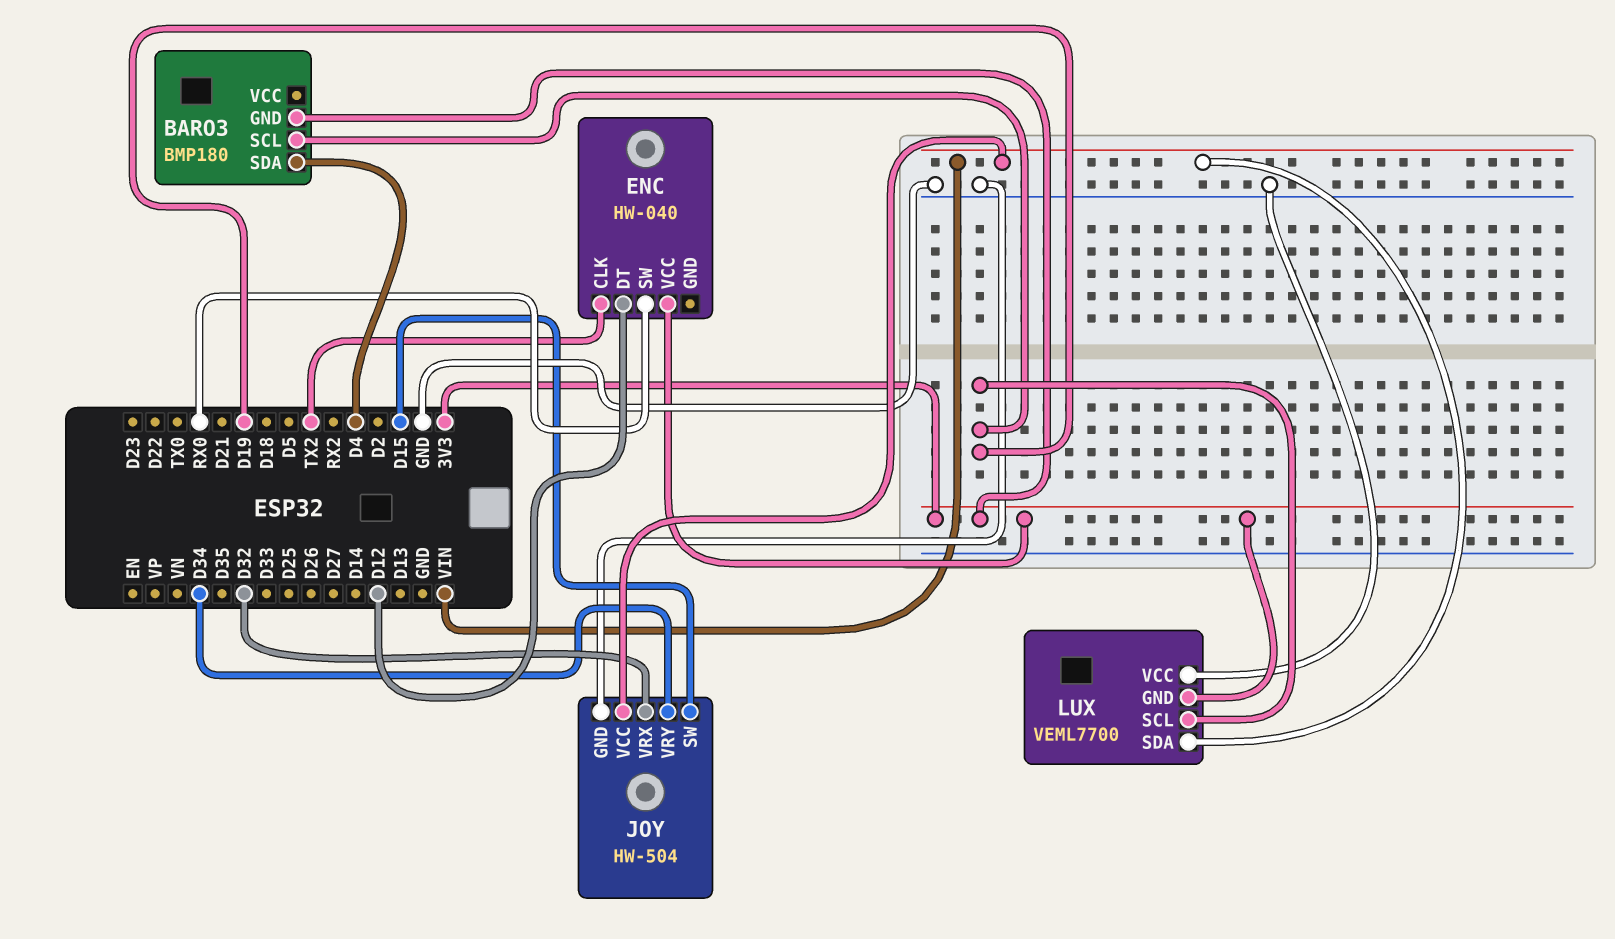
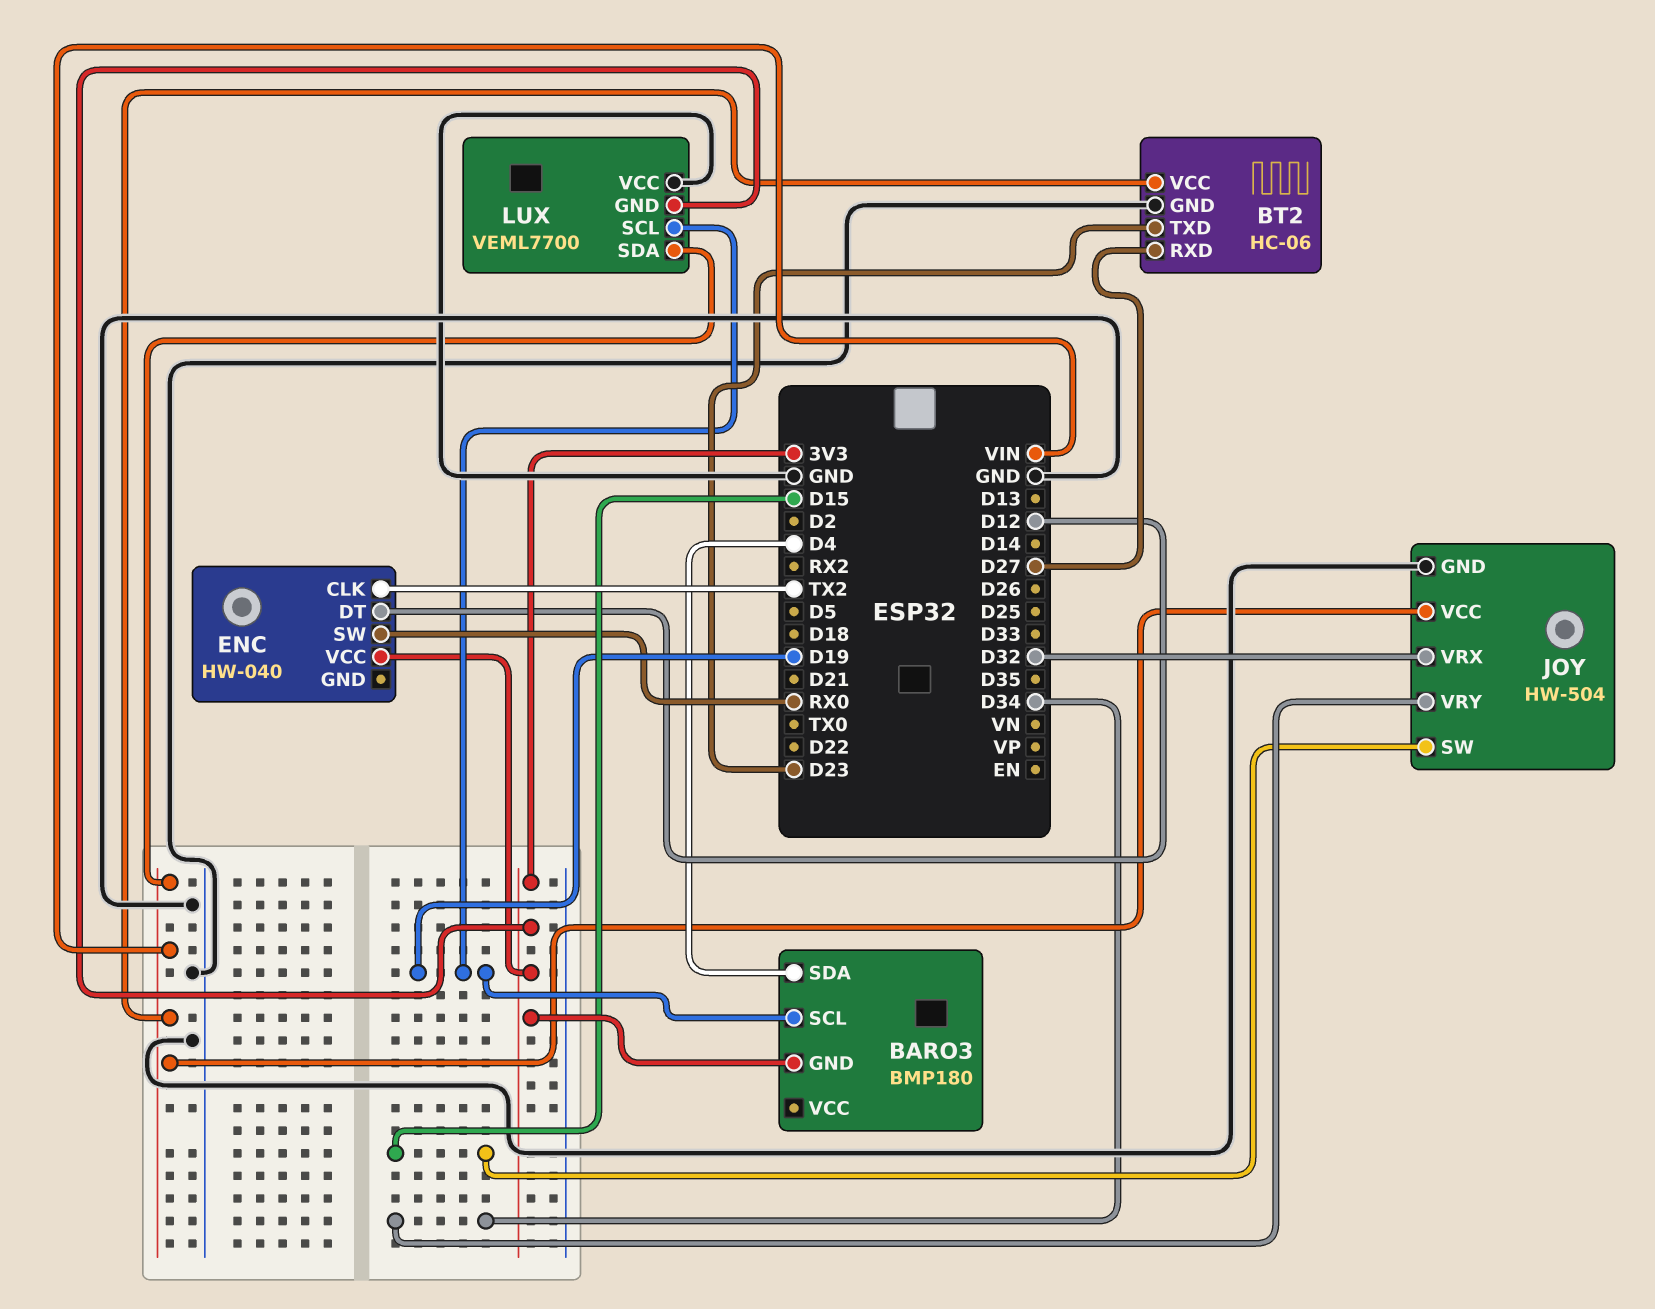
BT2: none -> HC-06
BT2 pin GND: none -> GND
BT2 pin RXD: none -> D27
BT2 pin TXD: none -> D23
BT2 pin VCC: none -> VIN

